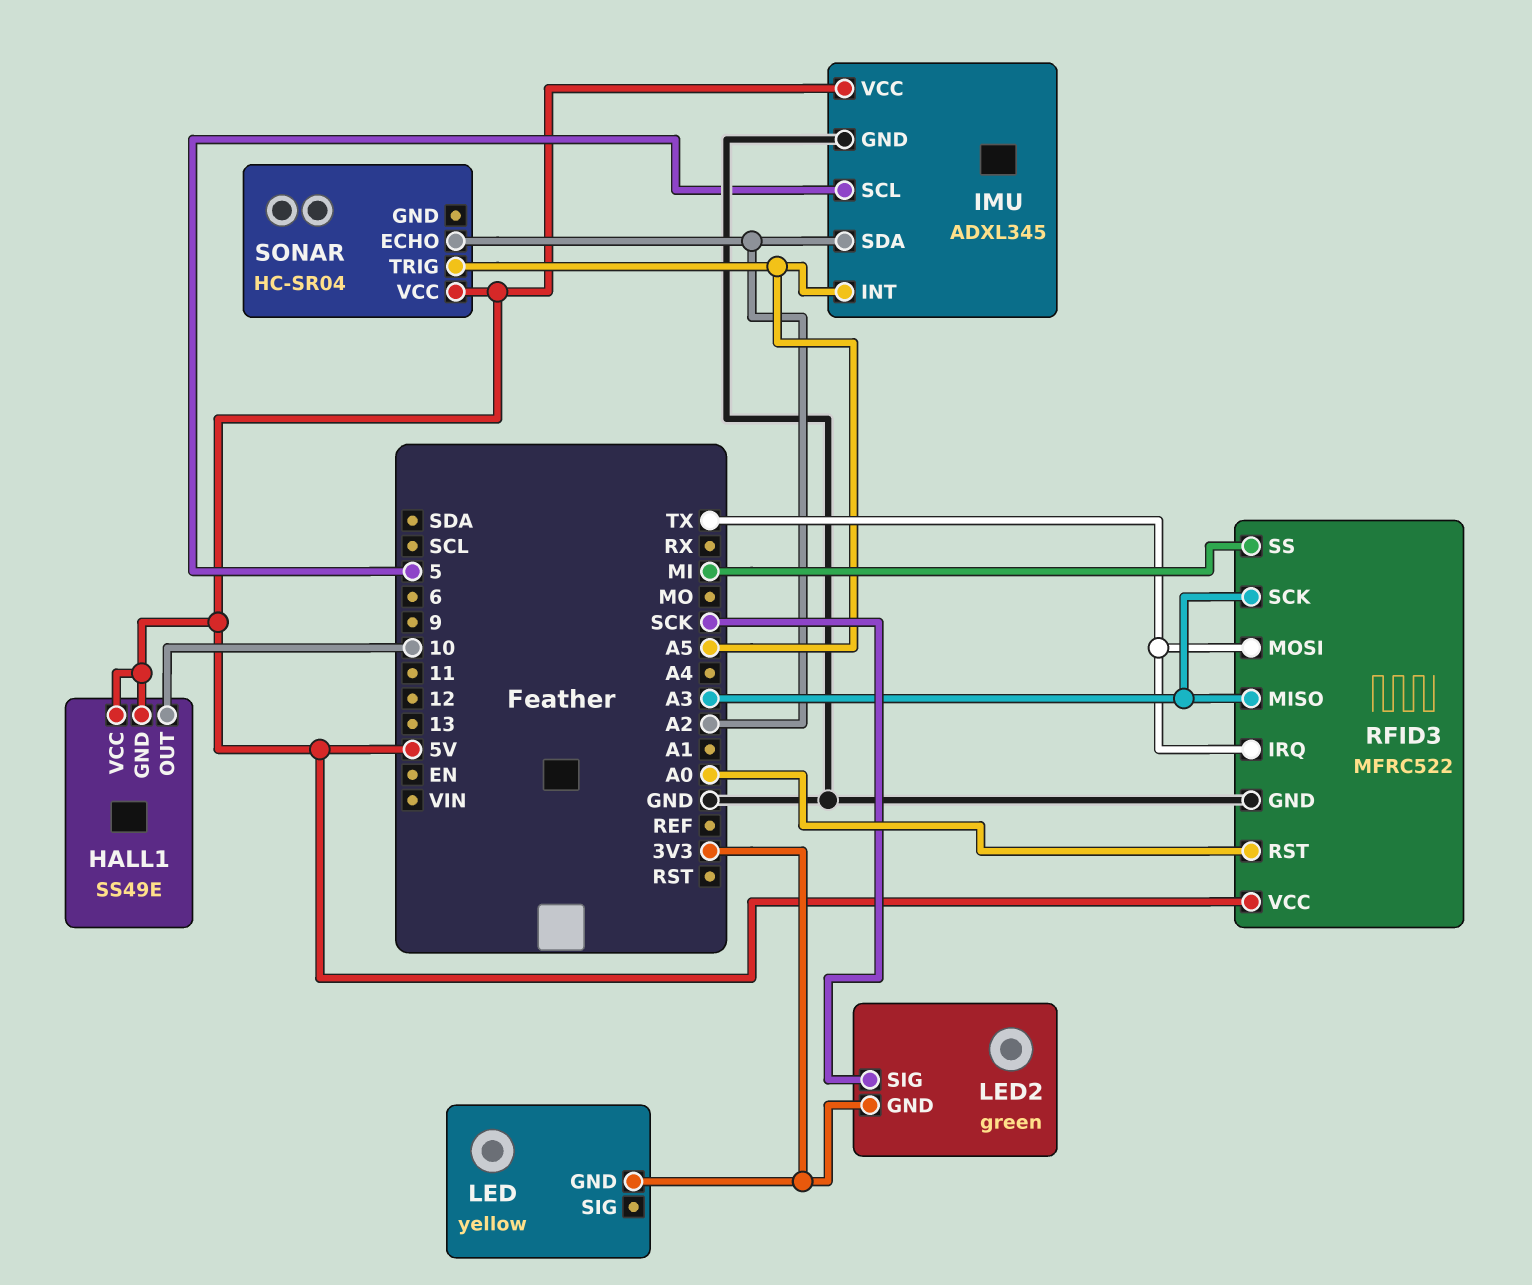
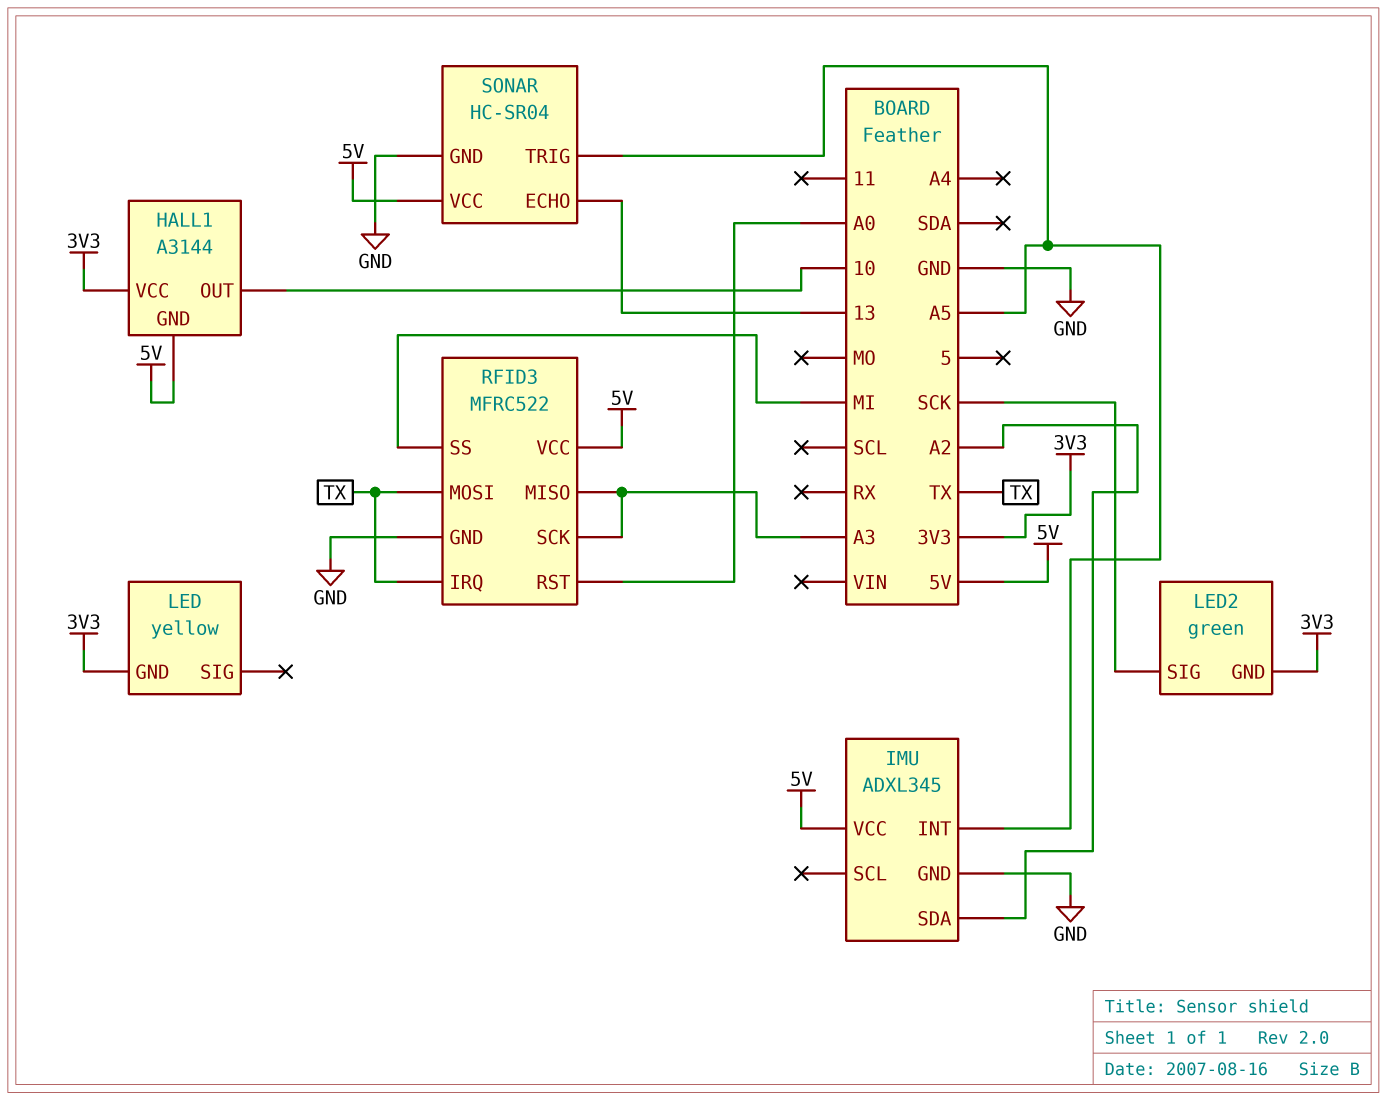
HALL1: SS49E -> A3144
HALL1 pin VCC: 5V -> 3V3
IMU pin SCL: 5 -> none
SONAR pin ECHO: A2 -> 13
SONAR pin GND: none -> GND

